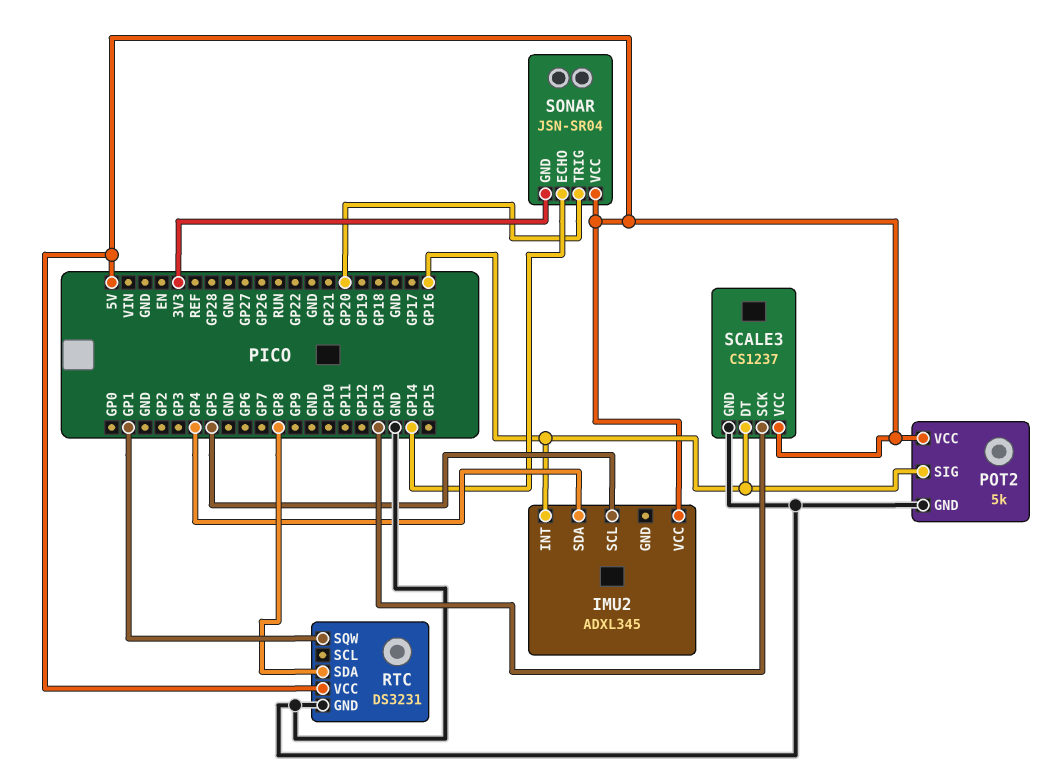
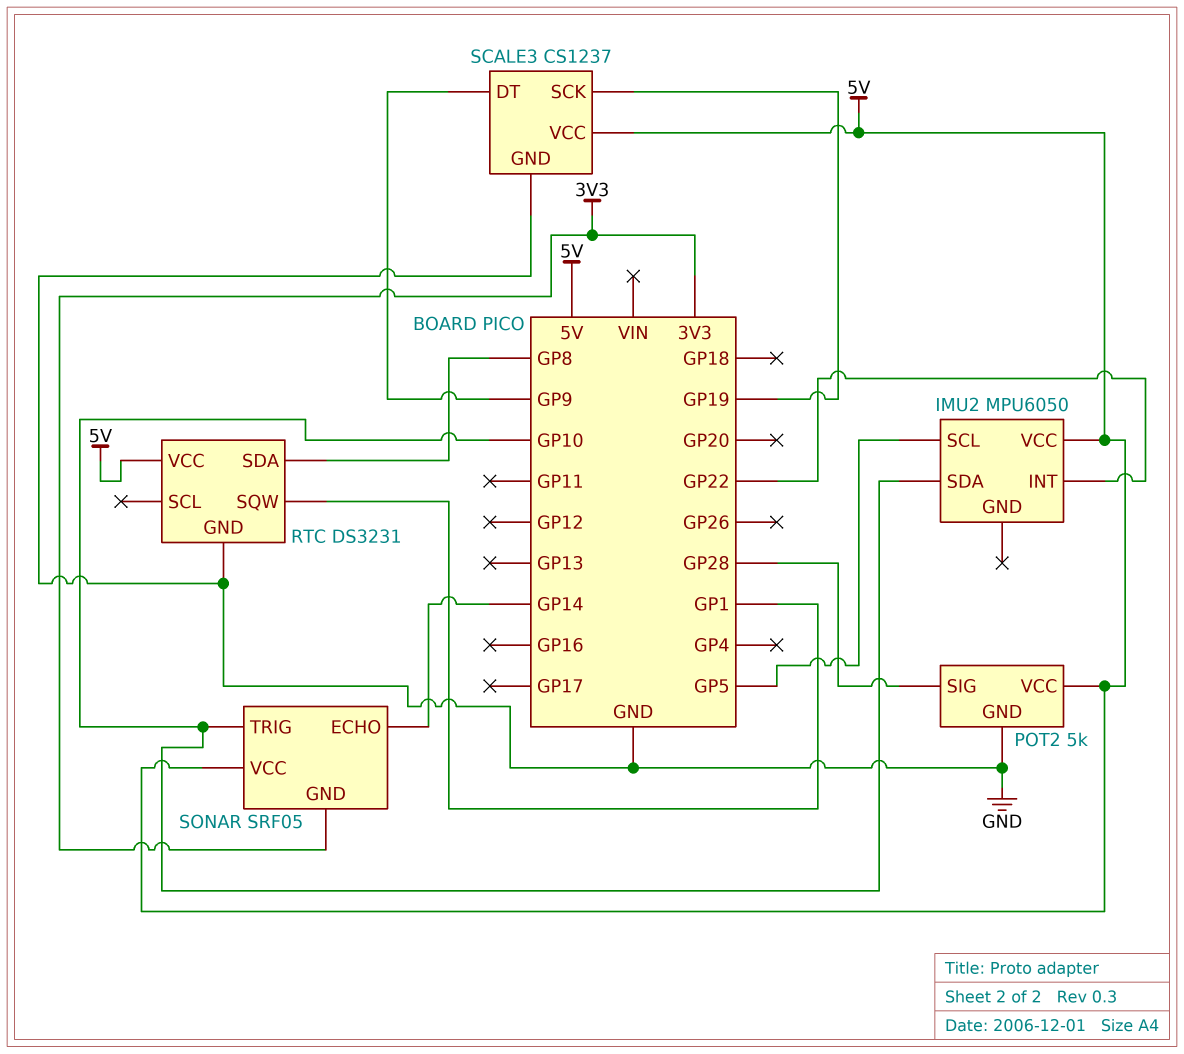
IMU2: ADXL345 -> MPU6050
IMU2 pin INT: GP16 -> GP22
IMU2 pin SDA: GP4 -> GP10
POT2 pin SIG: GP16 -> GP28
SCALE3 pin DT: GP16 -> GP9
SCALE3 pin SCK: GP13 -> GP19
SONAR: JSN-SR04 -> SRF05
SONAR pin TRIG: GP20 -> GP10

